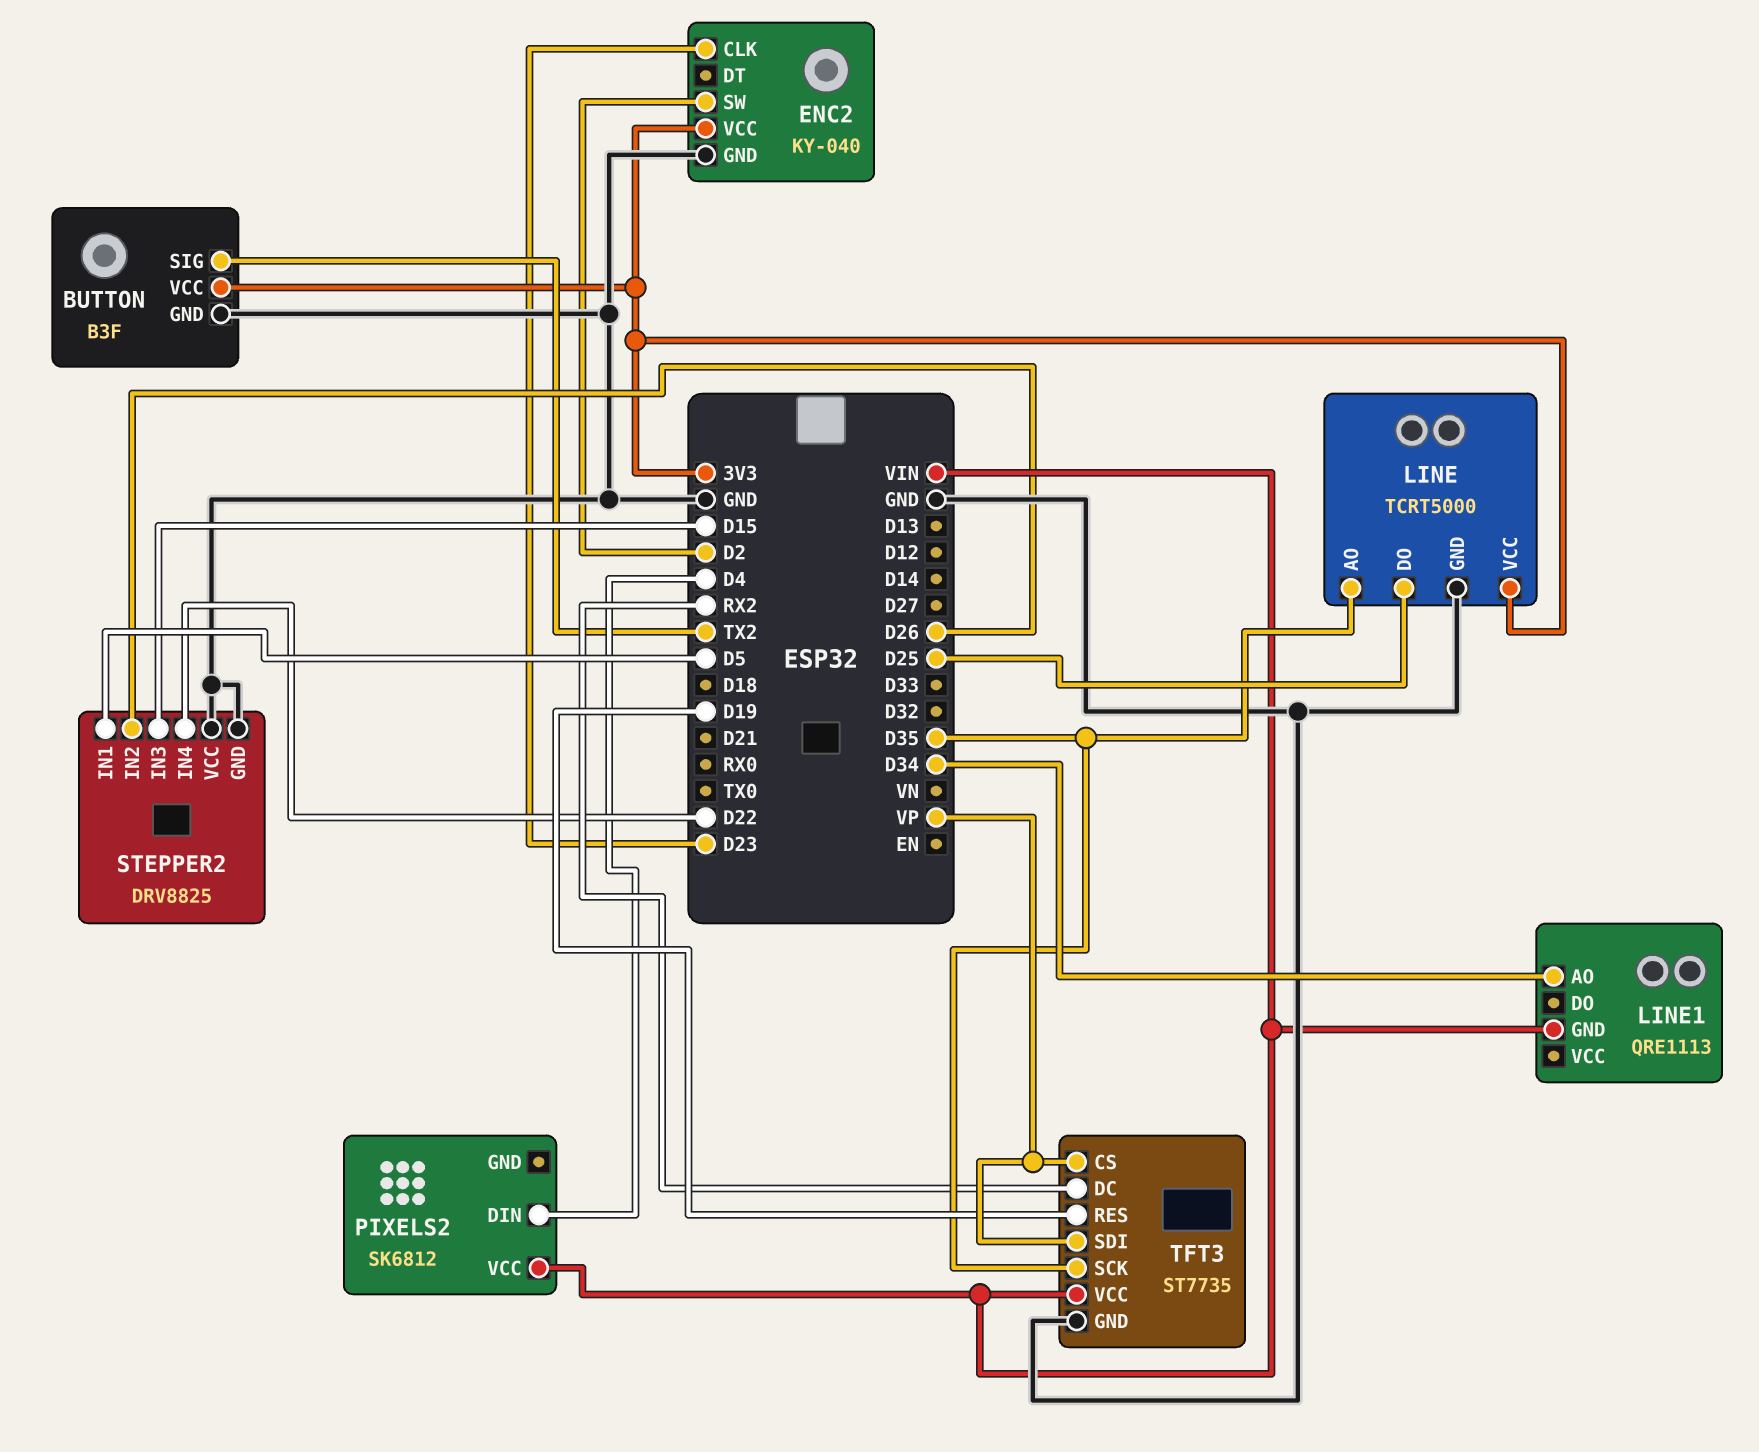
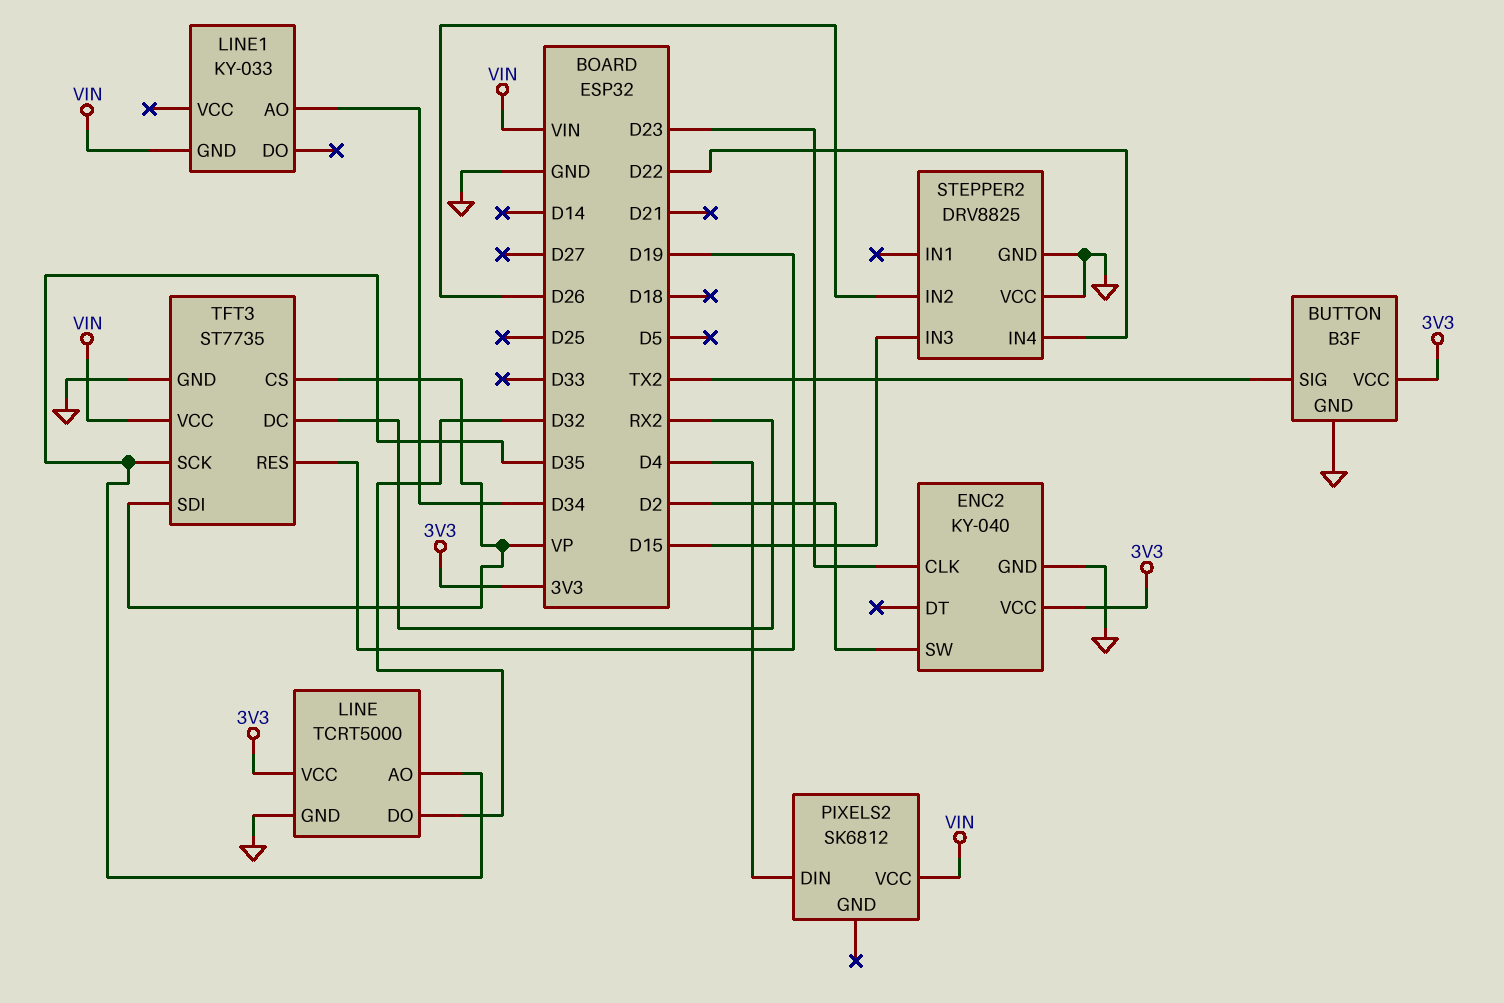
LINE pin DO: D25 -> D32
LINE1: QRE1113 -> KY-033
STEPPER2 pin IN1: D5 -> none

